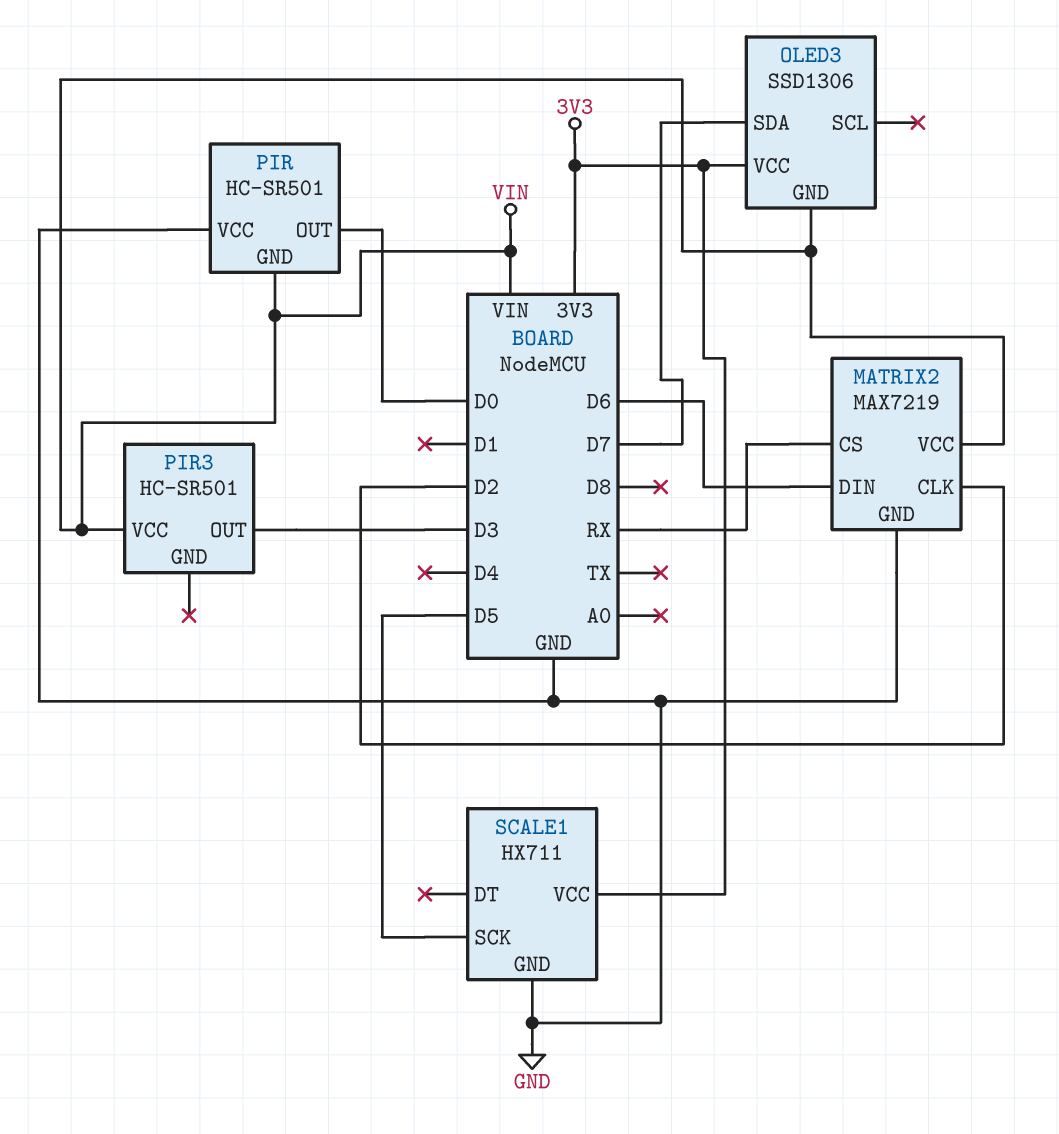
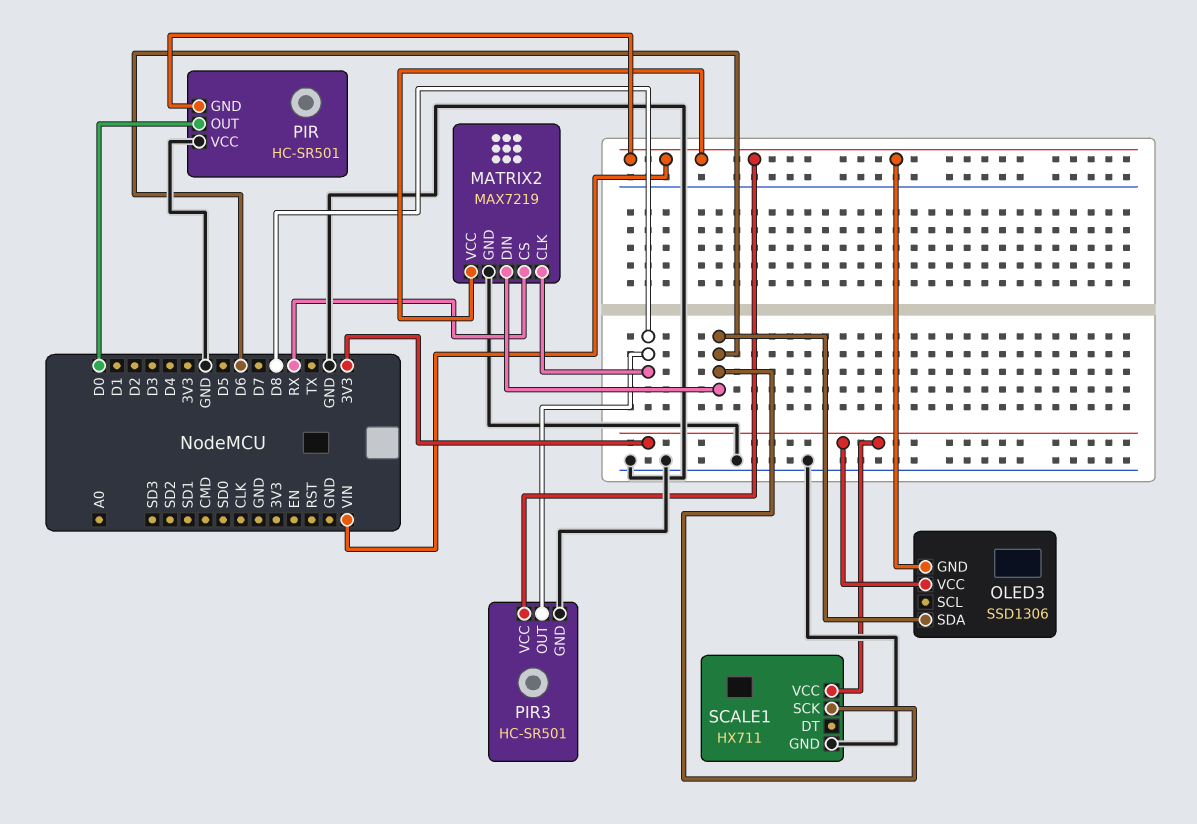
MATRIX2 pin CLK: D2 -> D8
OLED3 pin SDA: D7 -> D6
PIR3 pin GND: none -> GND
PIR3 pin OUT: D3 -> D8
SCALE1 pin SCK: D5 -> D6

